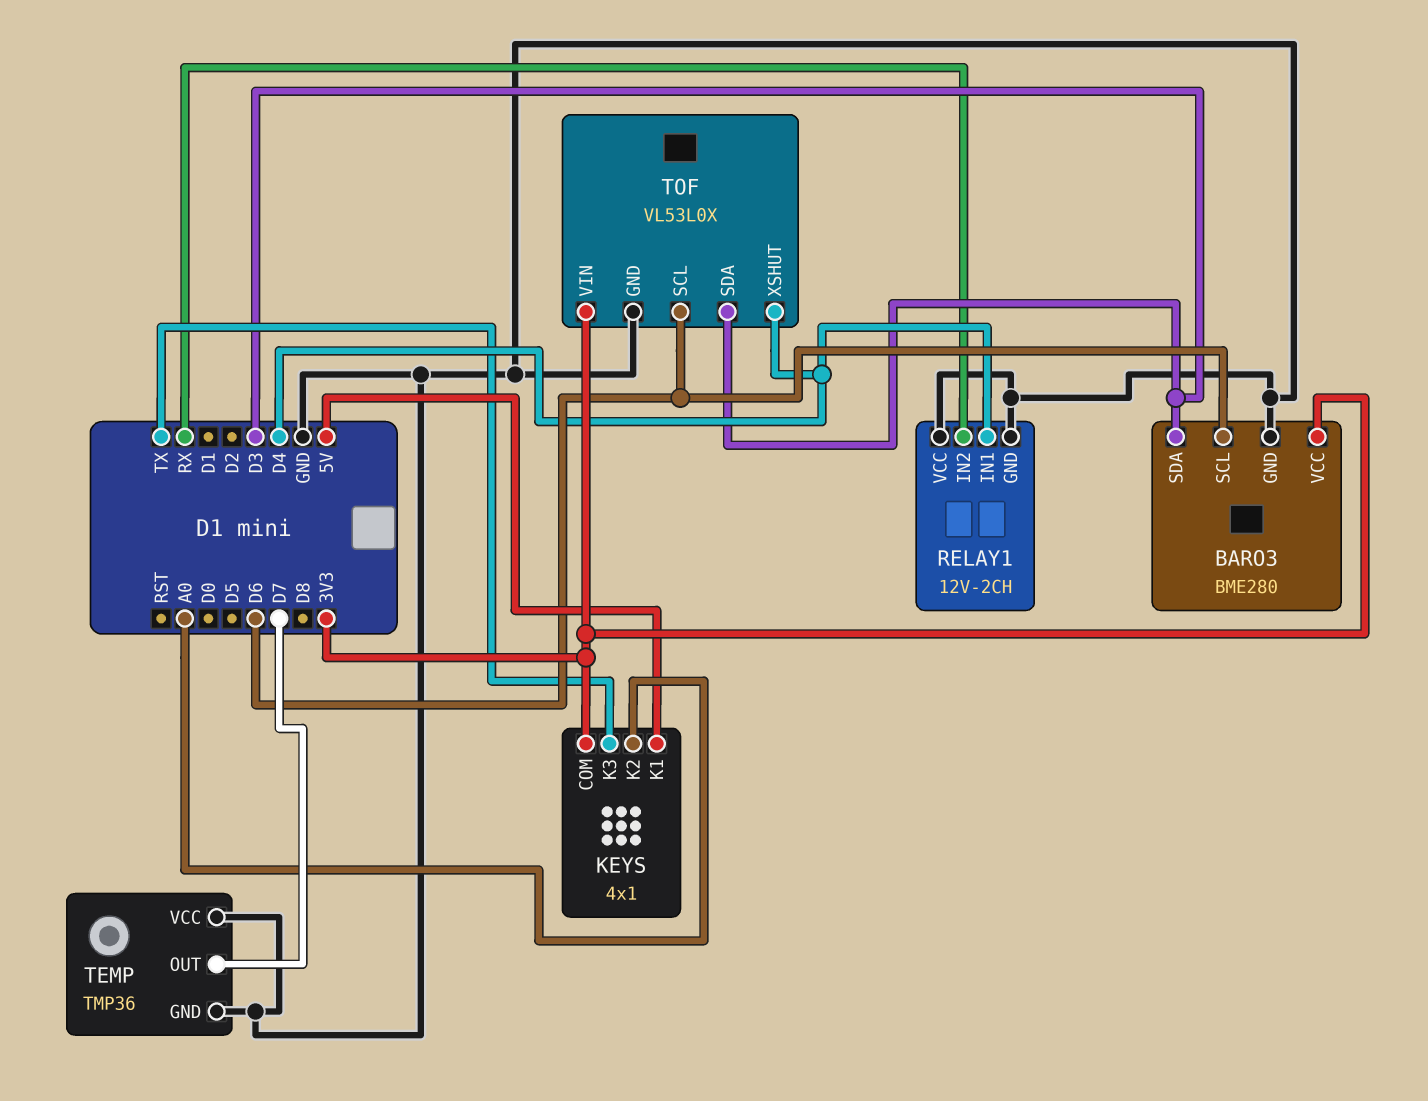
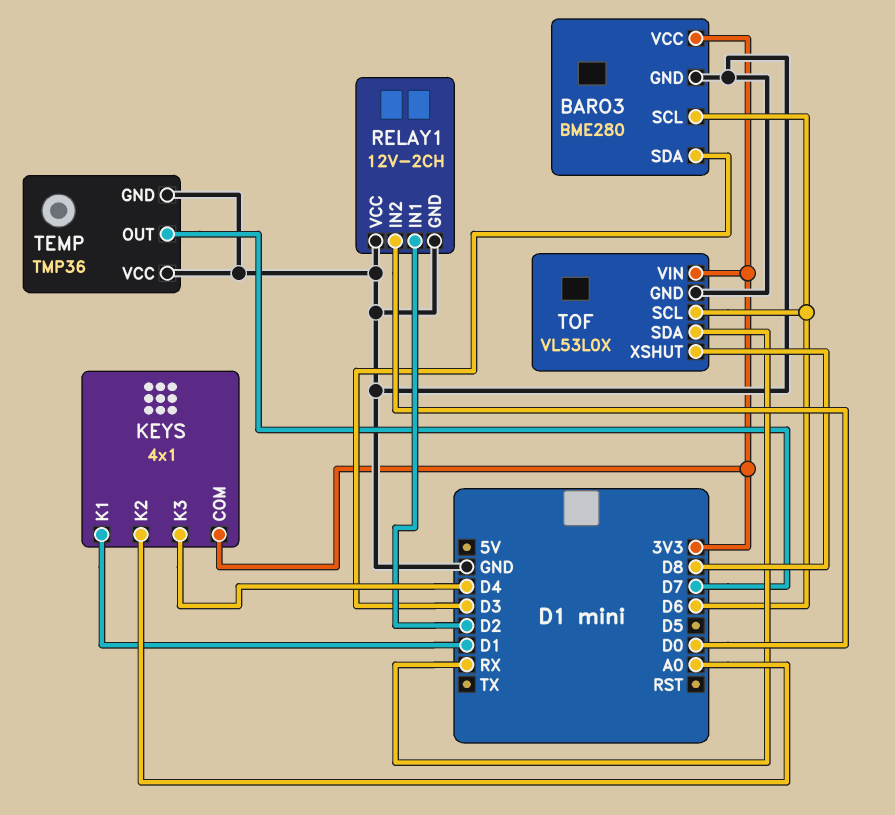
KEYS pin K1: 5V -> D1
KEYS pin K3: TX -> D4
RELAY1 pin IN1: D4 -> D2
RELAY1 pin IN2: RX -> D0
TOF pin SDA: D3 -> RX
TOF pin XSHUT: D4 -> D8

